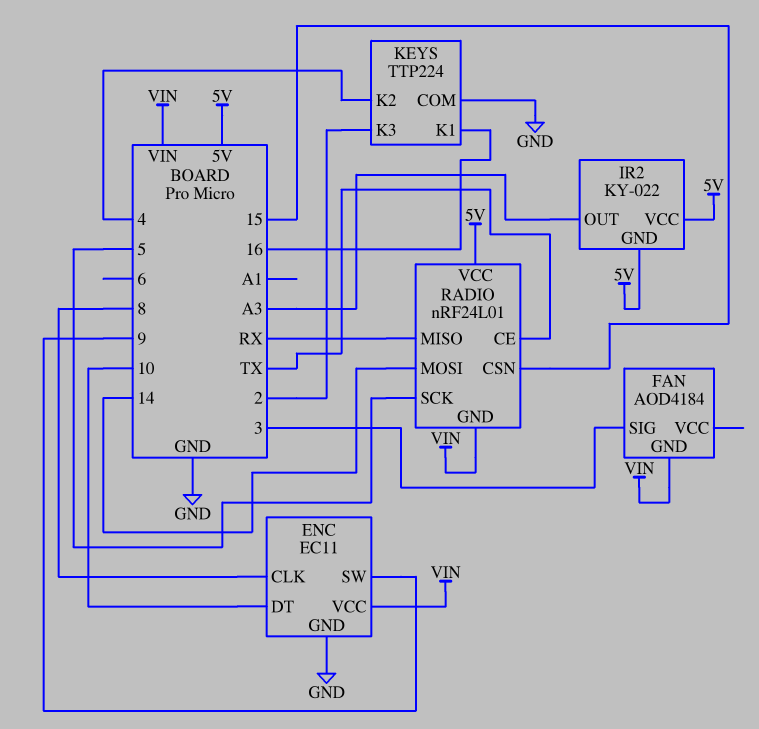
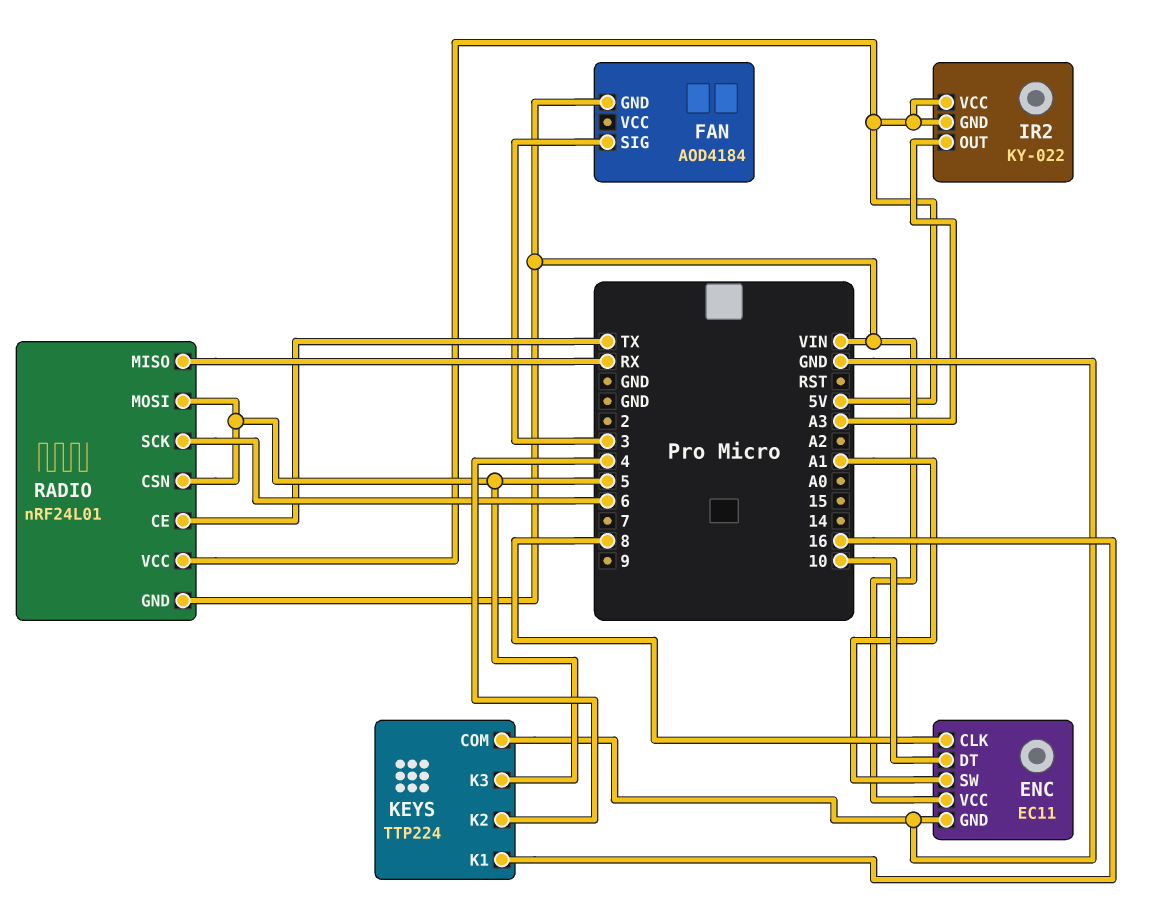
ENC pin SW: 9 -> A1
KEYS pin K3: 2 -> 5
RADIO pin CSN: 15 -> 5
RADIO pin MOSI: 14 -> 5
RADIO pin SCK: 5 -> 6

